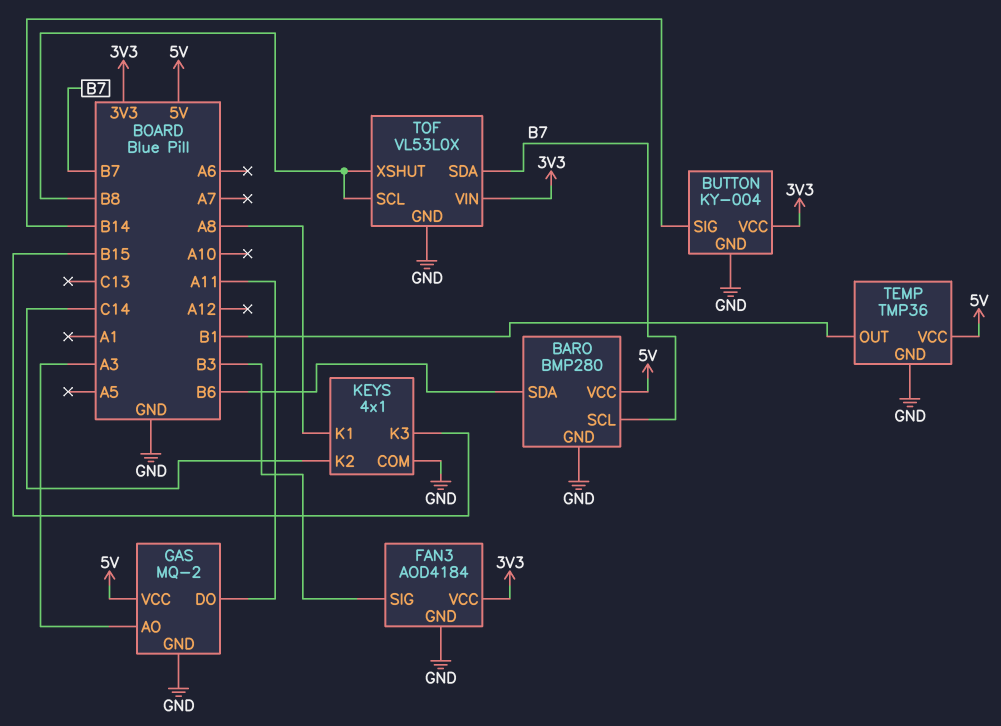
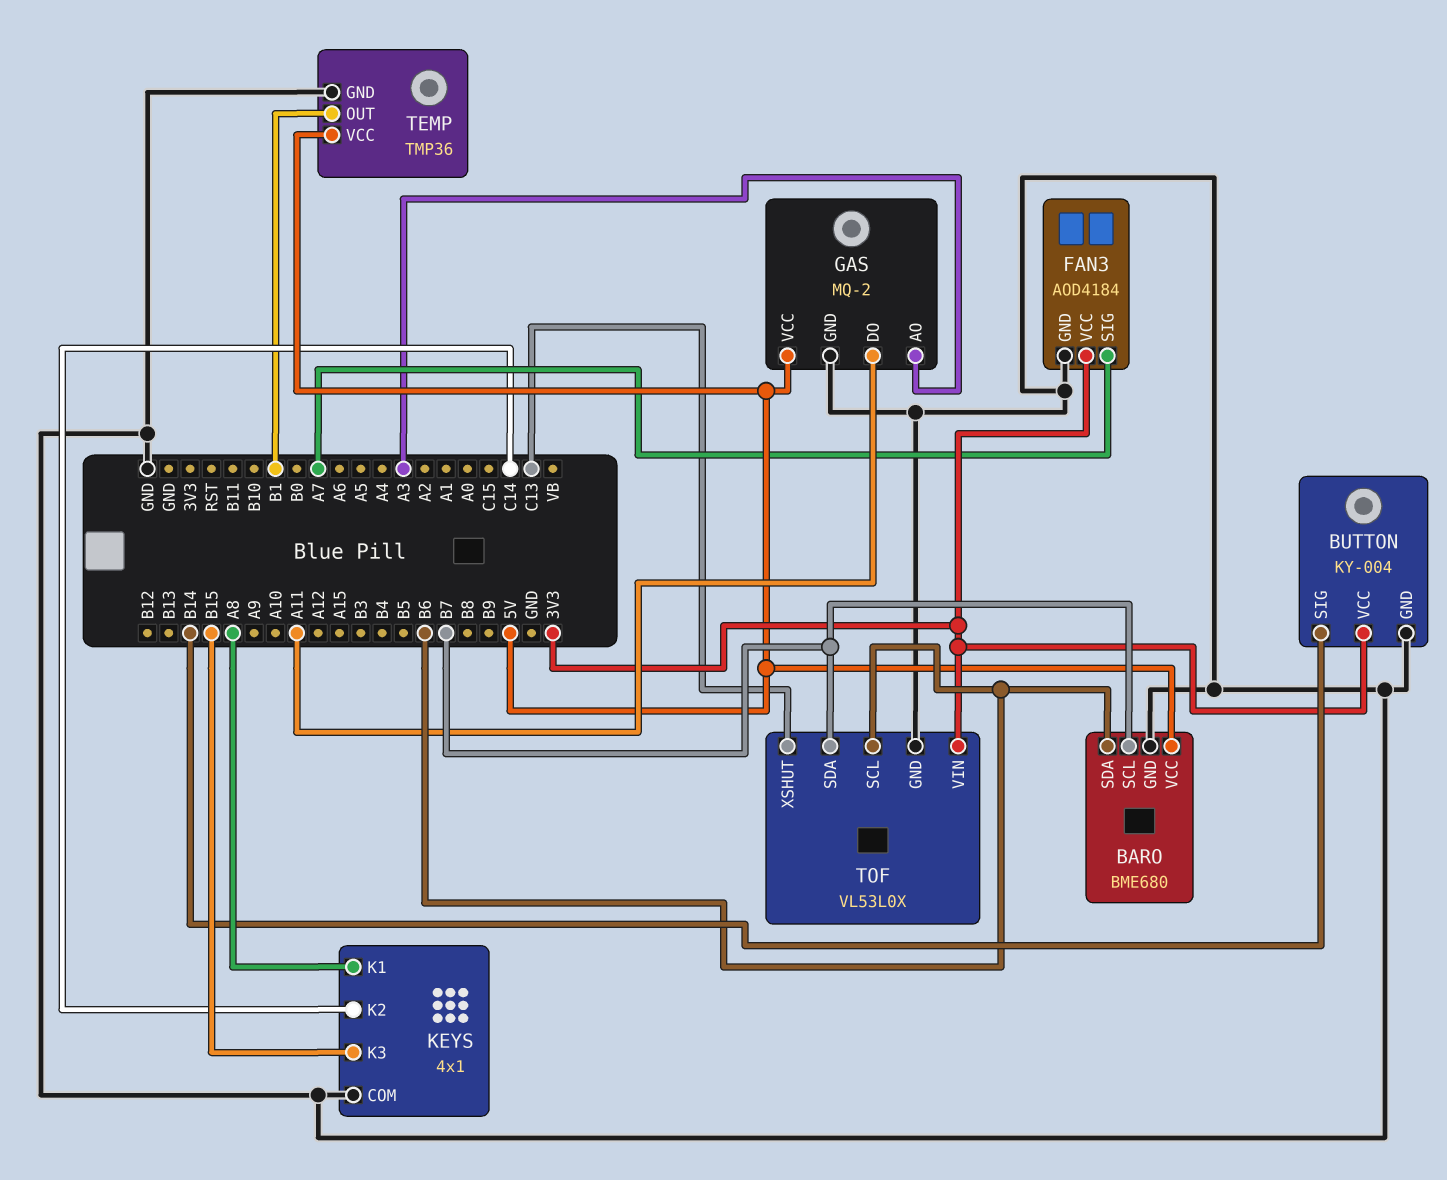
BARO: BMP280 -> BME680
FAN3 pin SIG: B3 -> A7
TOF pin SCL: B8 -> B6
TOF pin XSHUT: B8 -> C13

